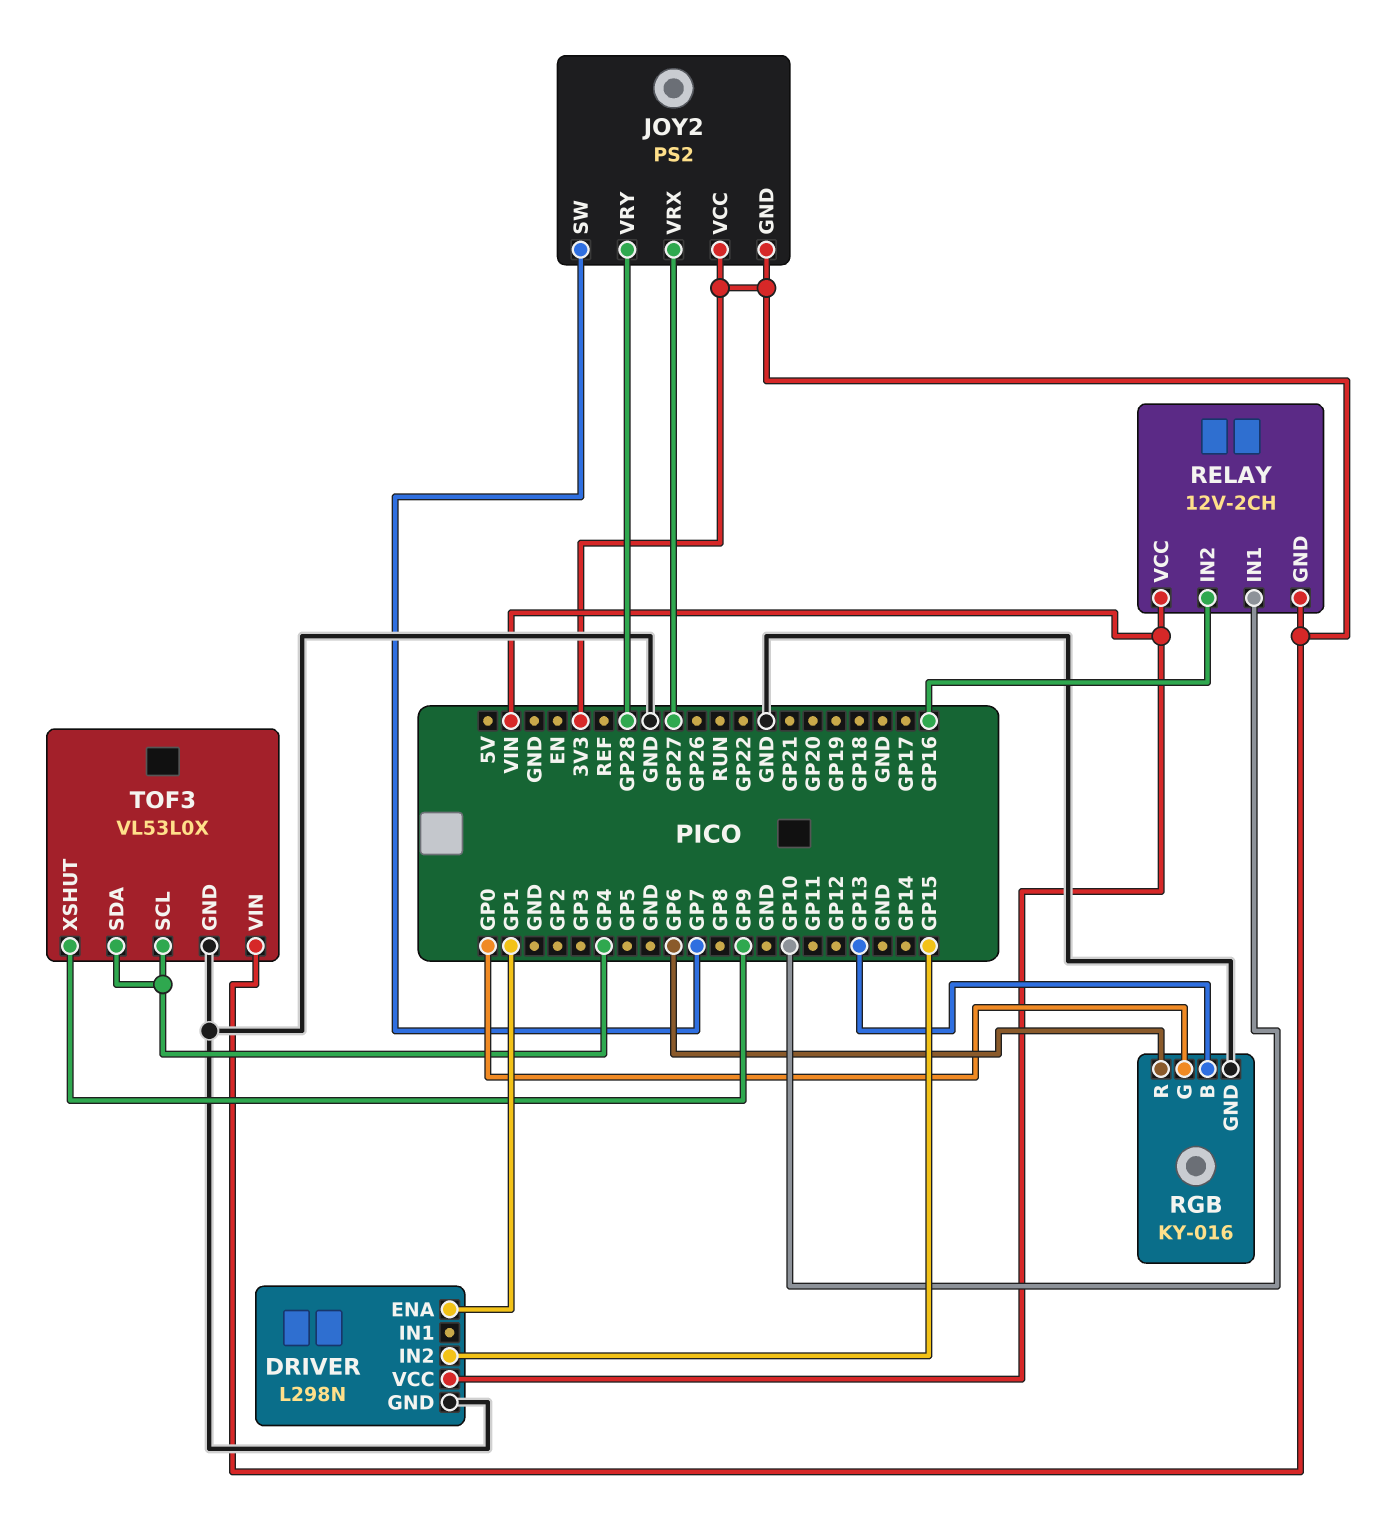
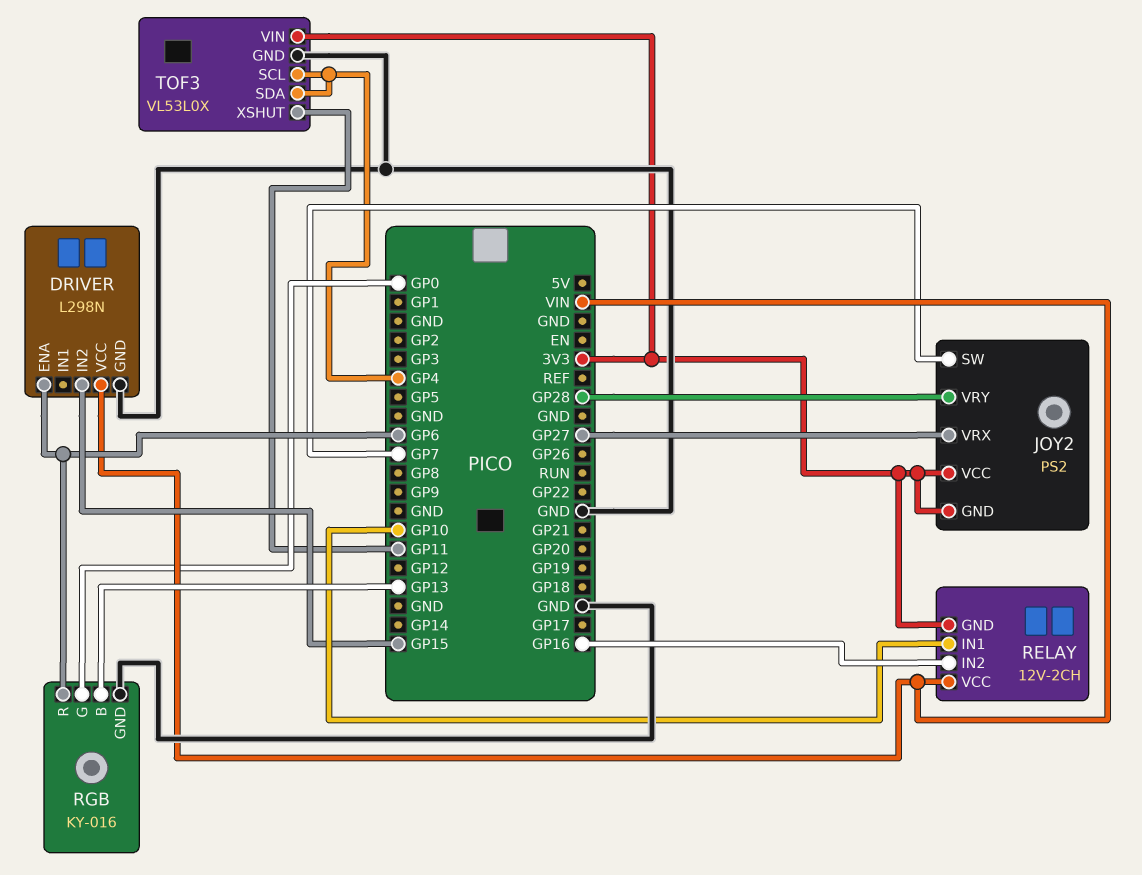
DRIVER pin ENA: GP1 -> GP6
TOF3 pin XSHUT: GP9 -> GP11

